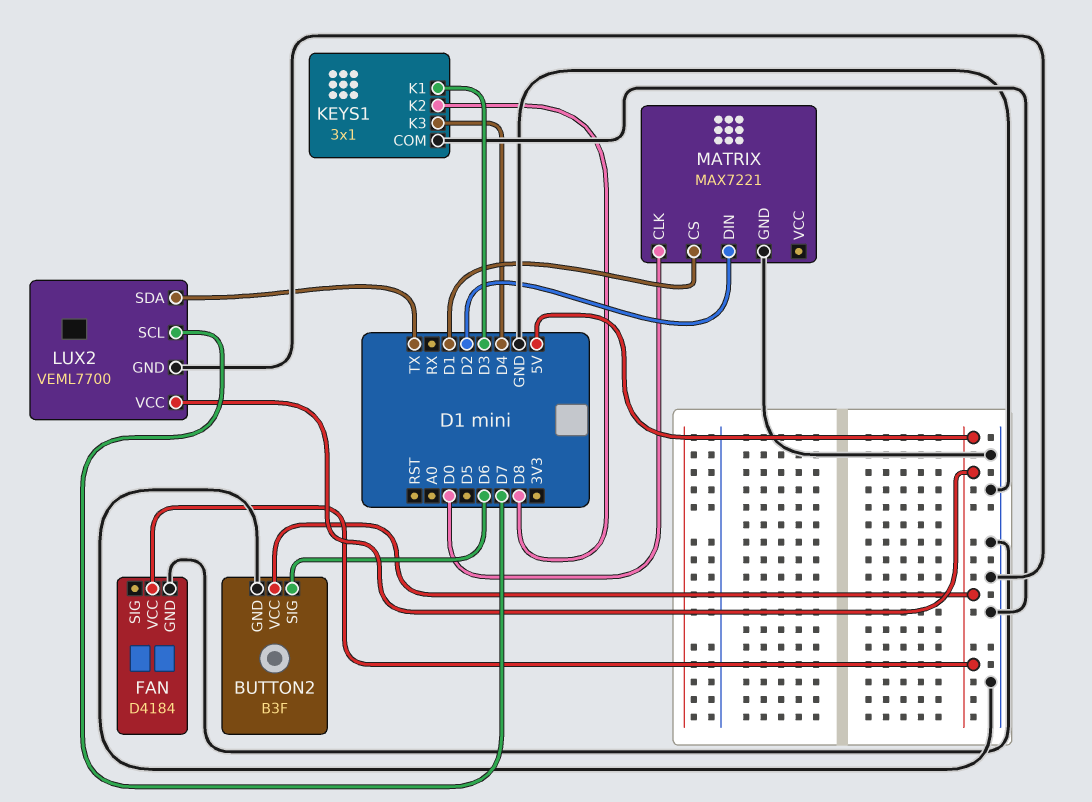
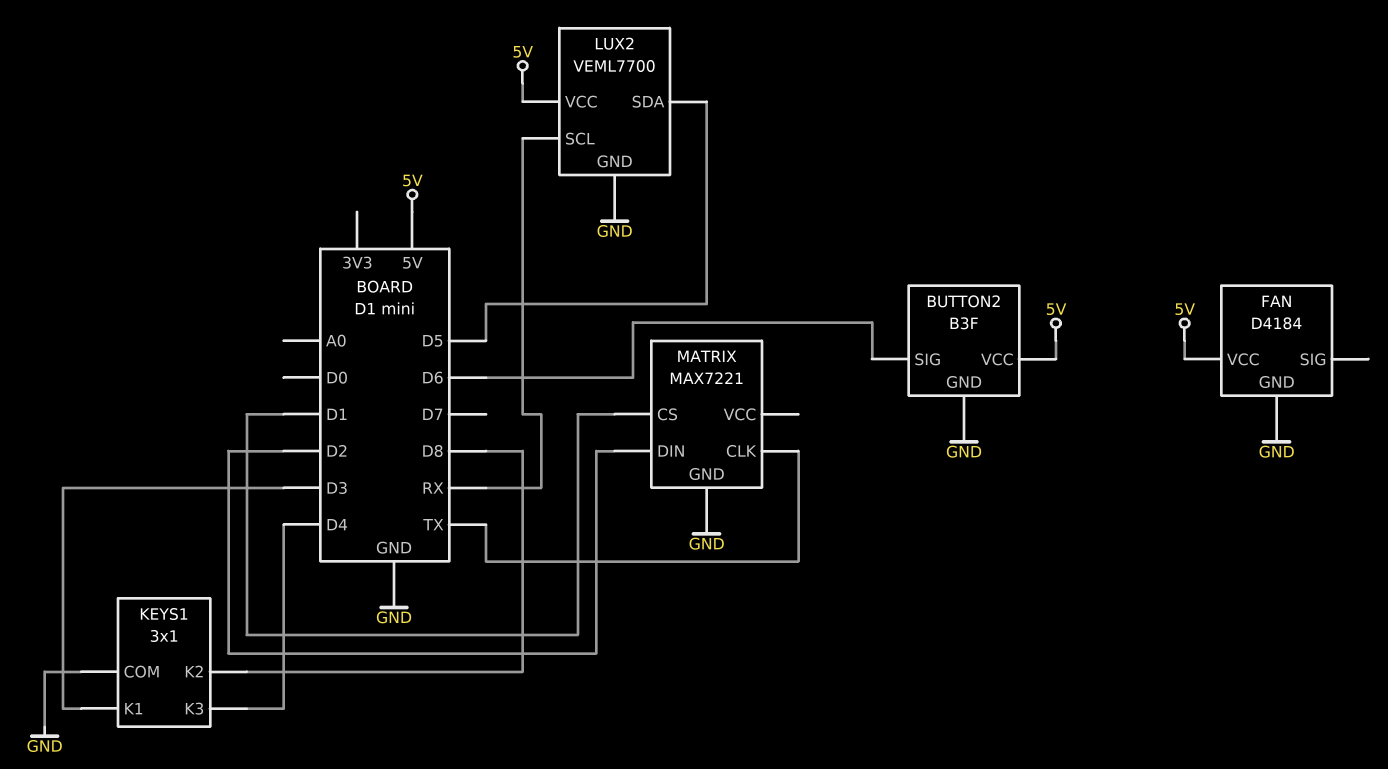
LUX2 pin SCL: D7 -> RX
LUX2 pin SDA: TX -> D5
MATRIX pin CLK: D0 -> TX

